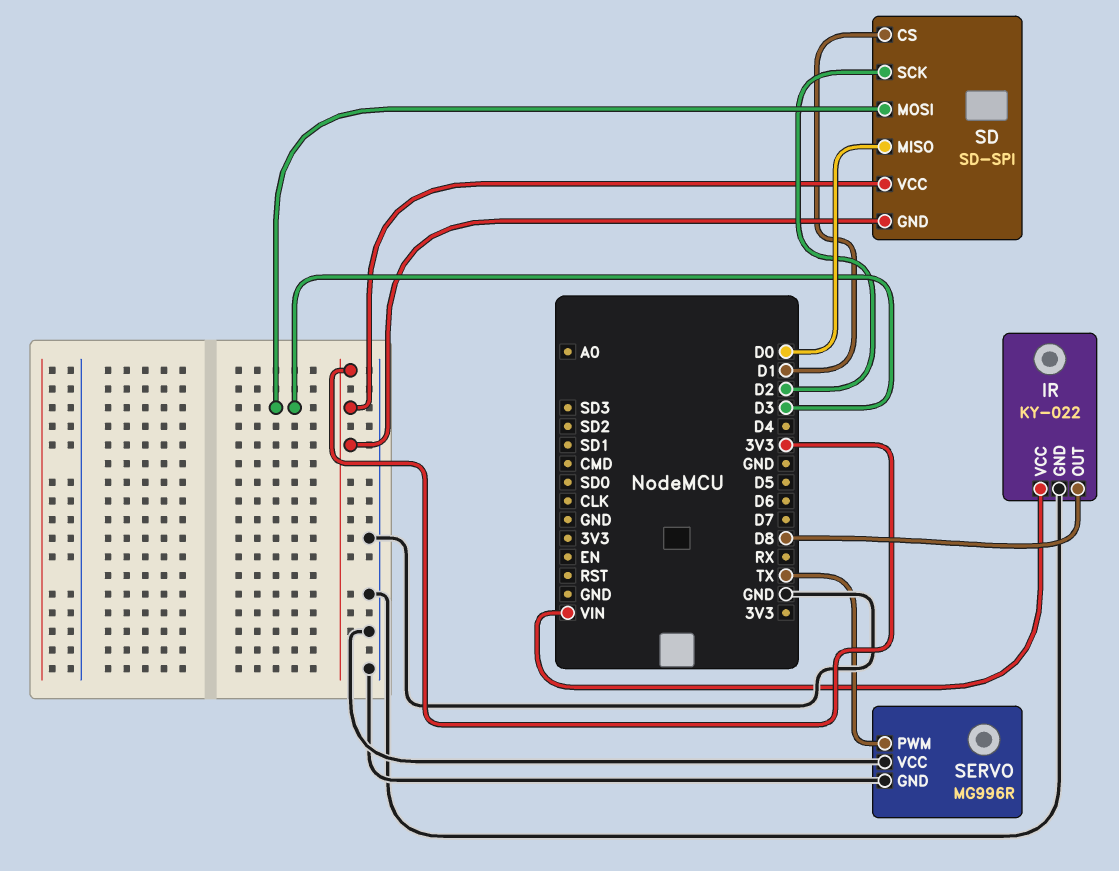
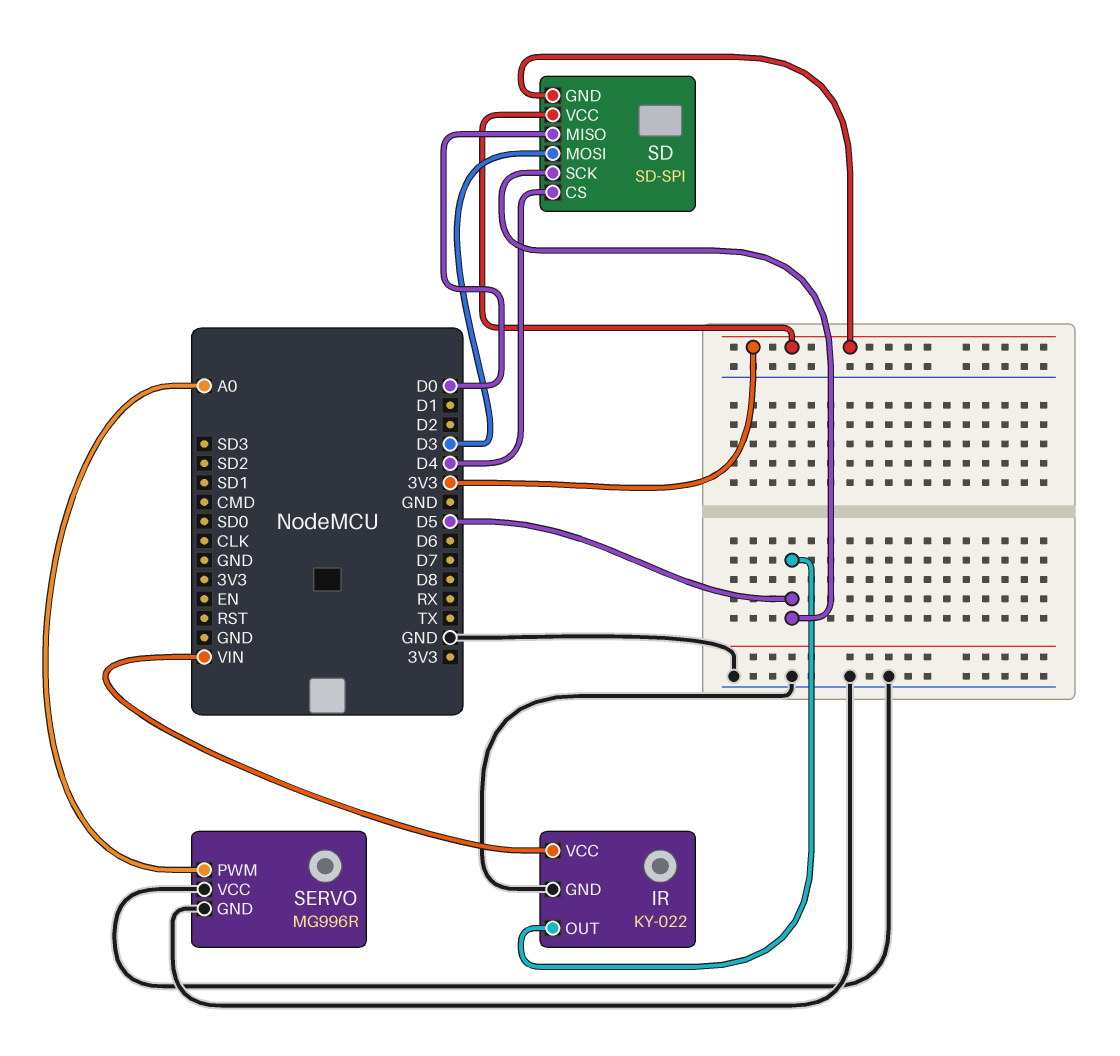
IR pin OUT: D8 -> D5
SD pin CS: D1 -> D4
SD pin SCK: D2 -> D5
SERVO pin PWM: TX -> A0

